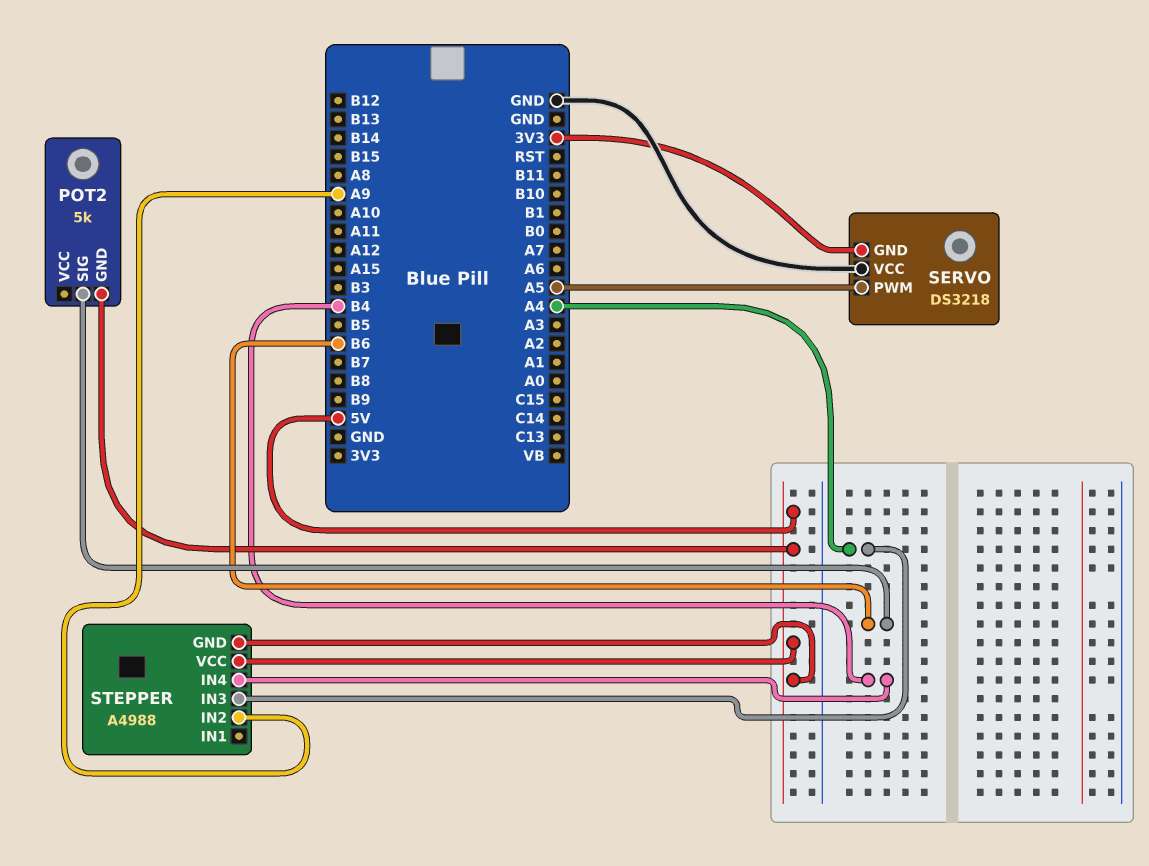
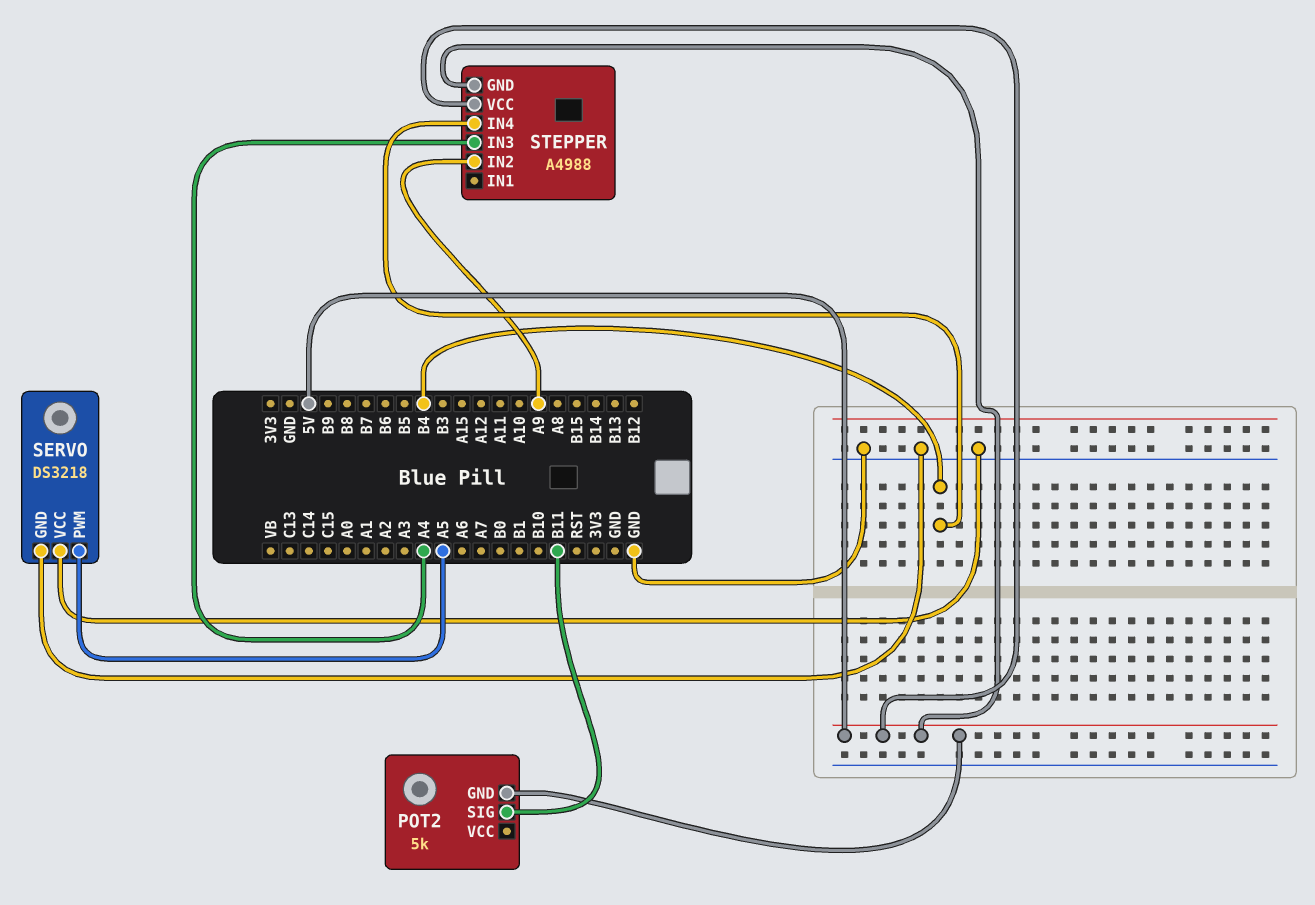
POT2 pin SIG: B6 -> B11
SERVO pin GND: 3V3 -> GND

